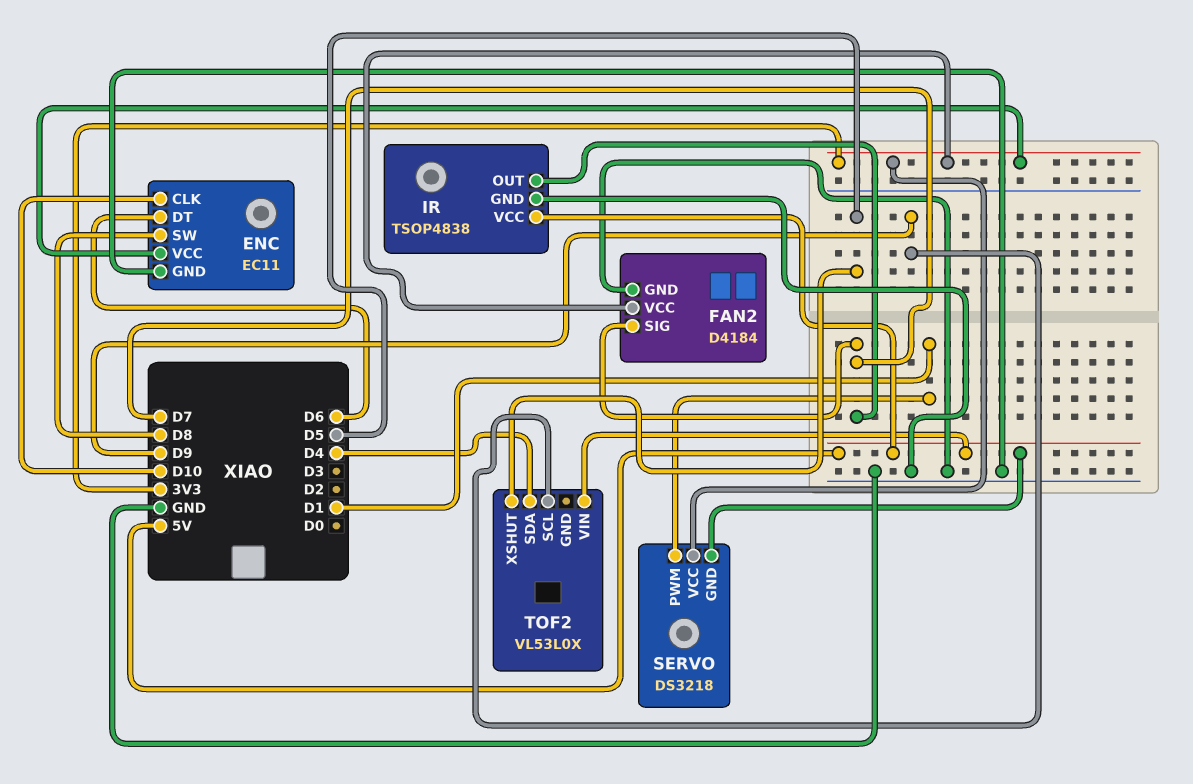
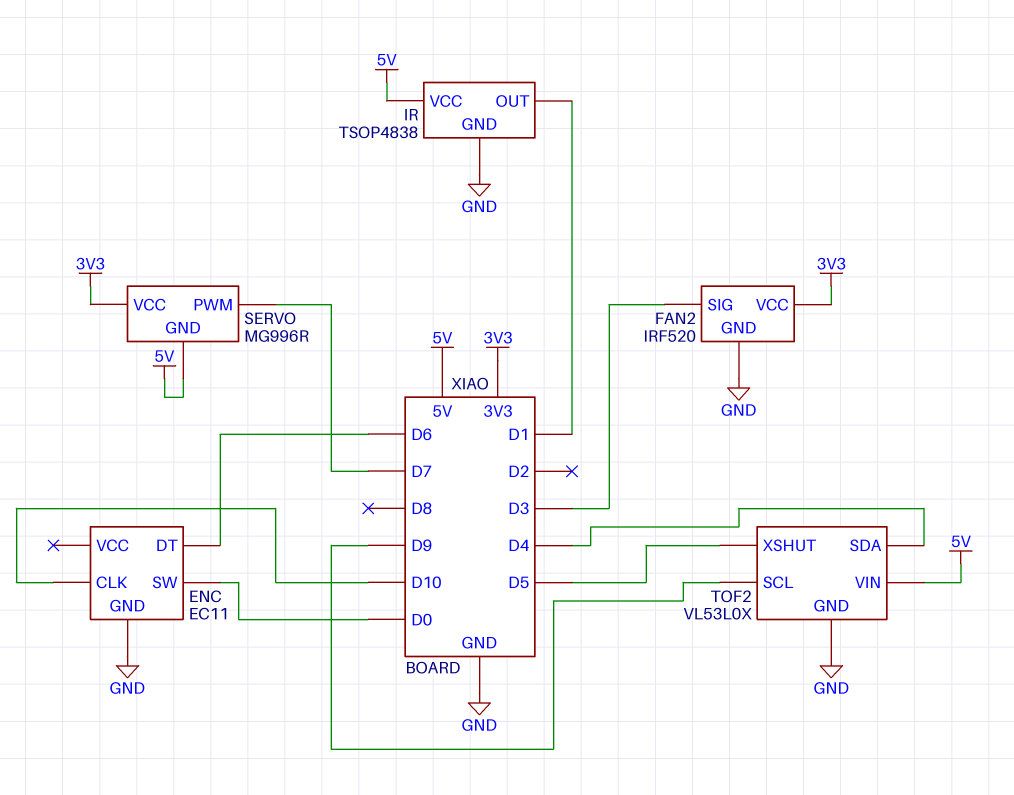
ENC pin SW: D8 -> D0
ENC pin VCC: 3V3 -> none
FAN2: D4184 -> IRF520
FAN2 pin SIG: D7 -> D3
IR pin OUT: D7 -> D1
SERVO: DS3218 -> MG996R
SERVO pin PWM: D1 -> D7
TOF2 pin GND: none -> GND

